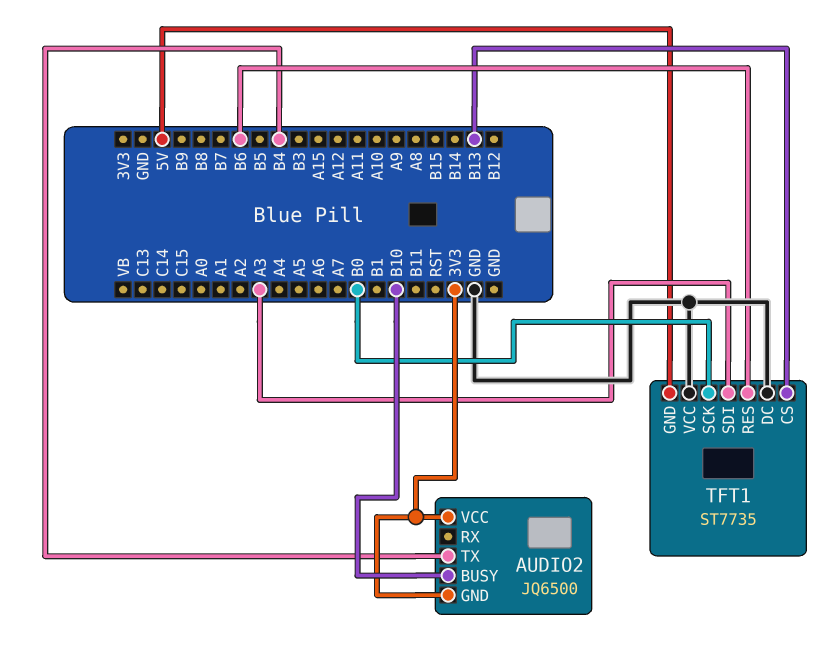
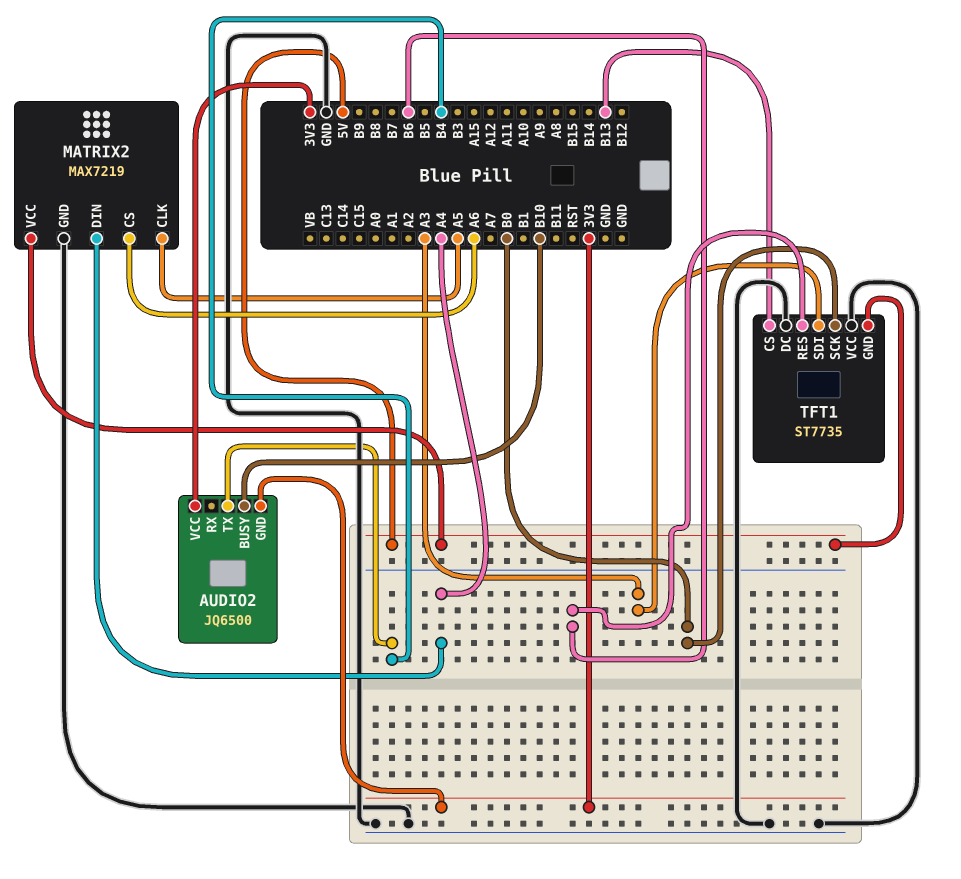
MATRIX2: none -> MAX7219
MATRIX2 pin CLK: none -> A5
MATRIX2 pin CS: none -> A6
MATRIX2 pin DIN: none -> A4
MATRIX2 pin GND: none -> GND
MATRIX2 pin VCC: none -> 5V

